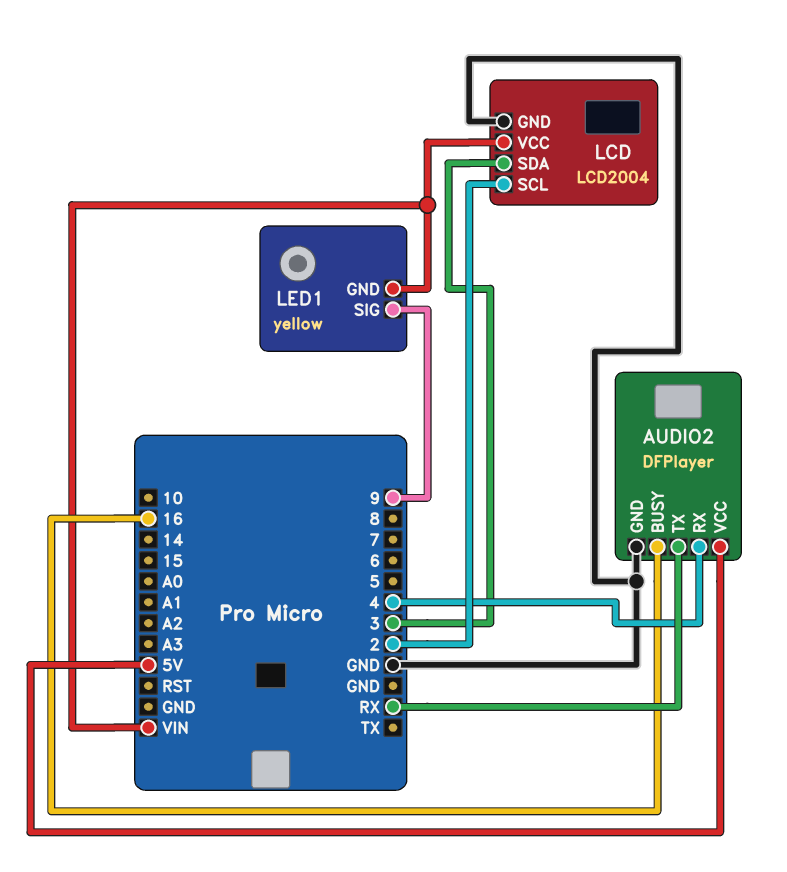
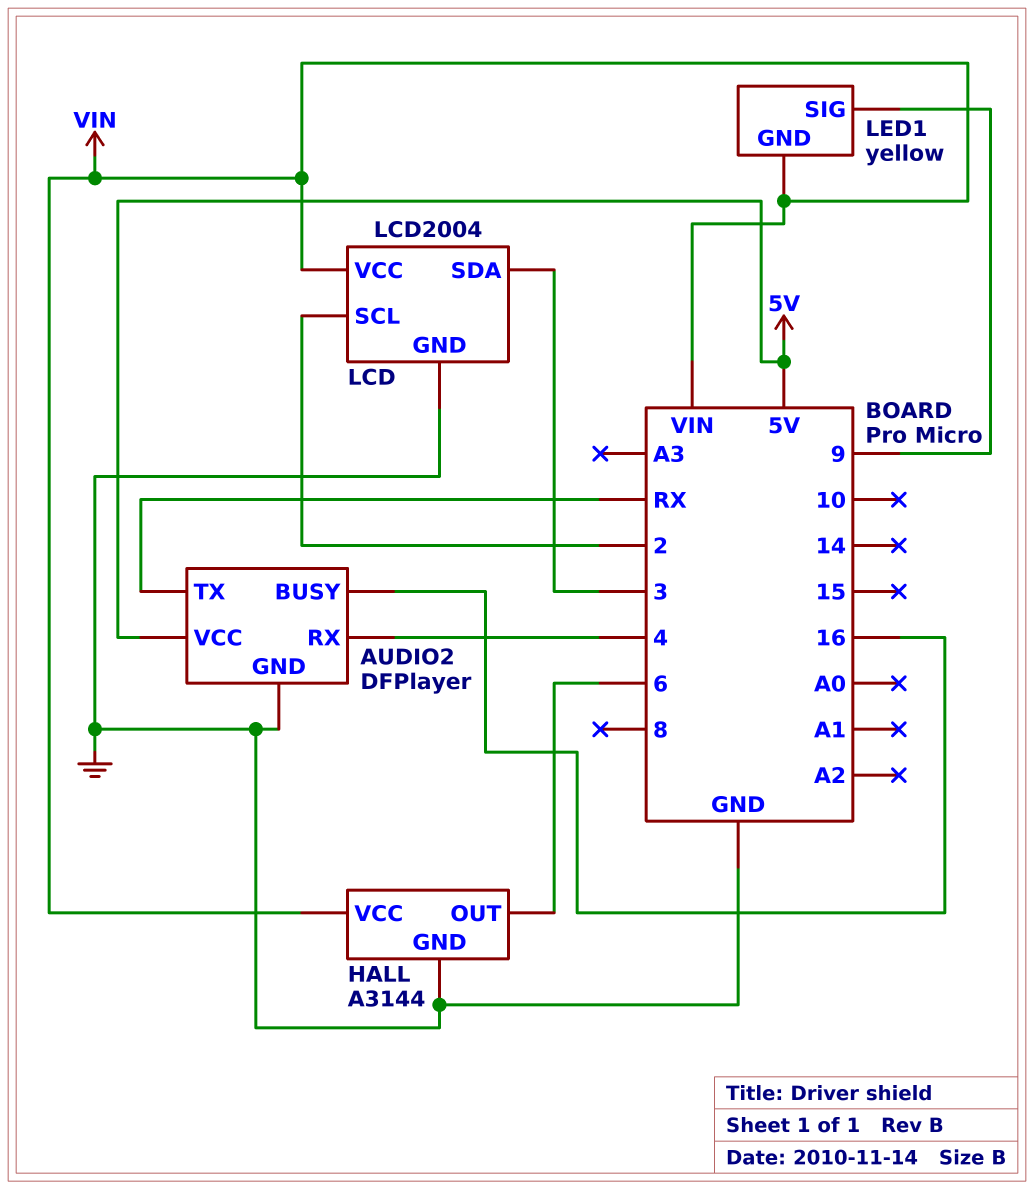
HALL: none -> A3144
HALL pin GND: none -> GND
HALL pin OUT: none -> 6
HALL pin VCC: none -> VIN

